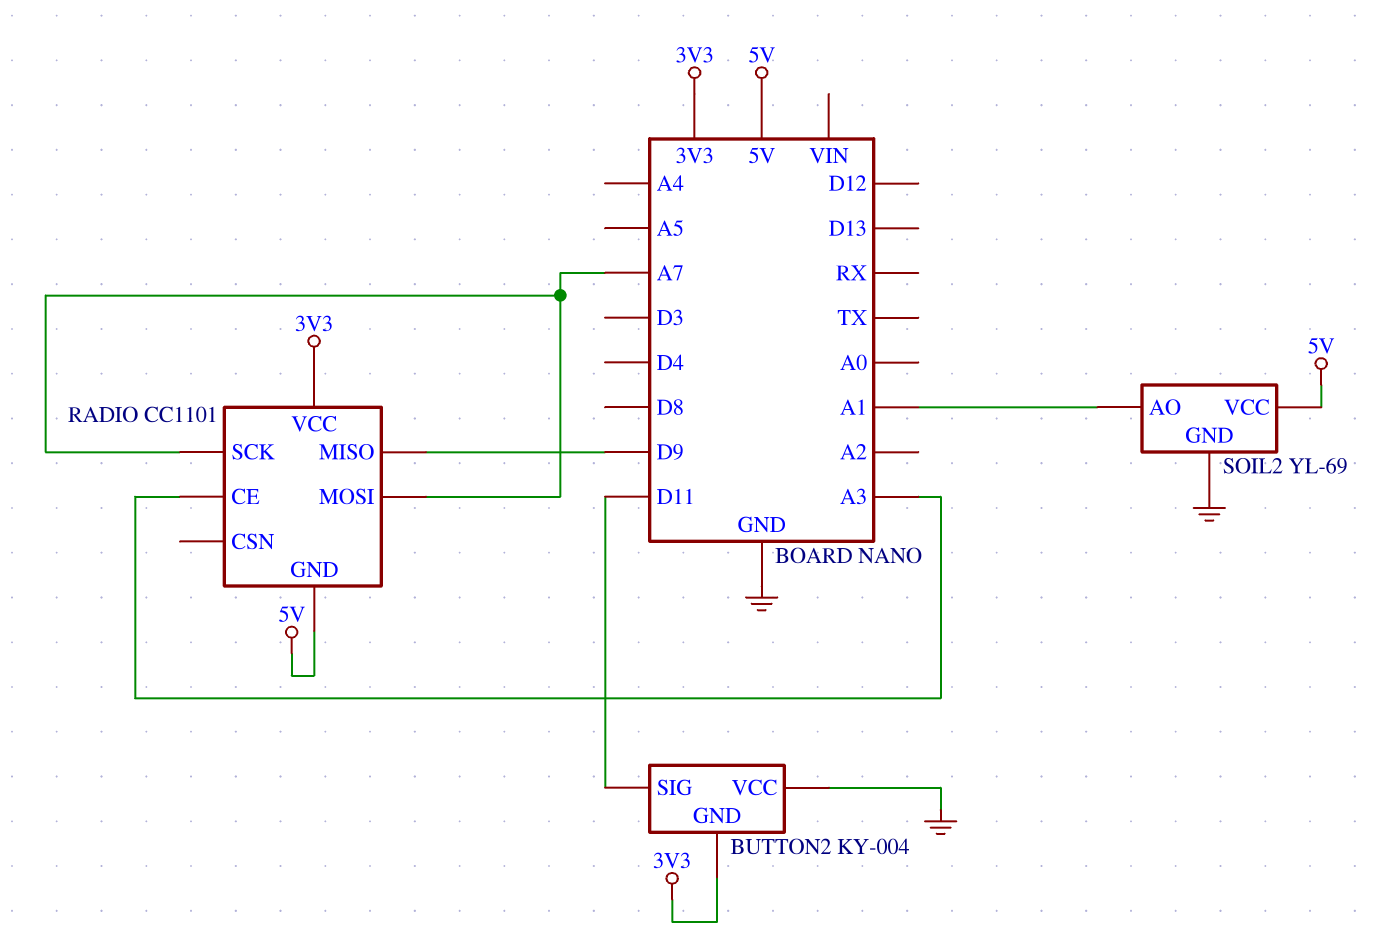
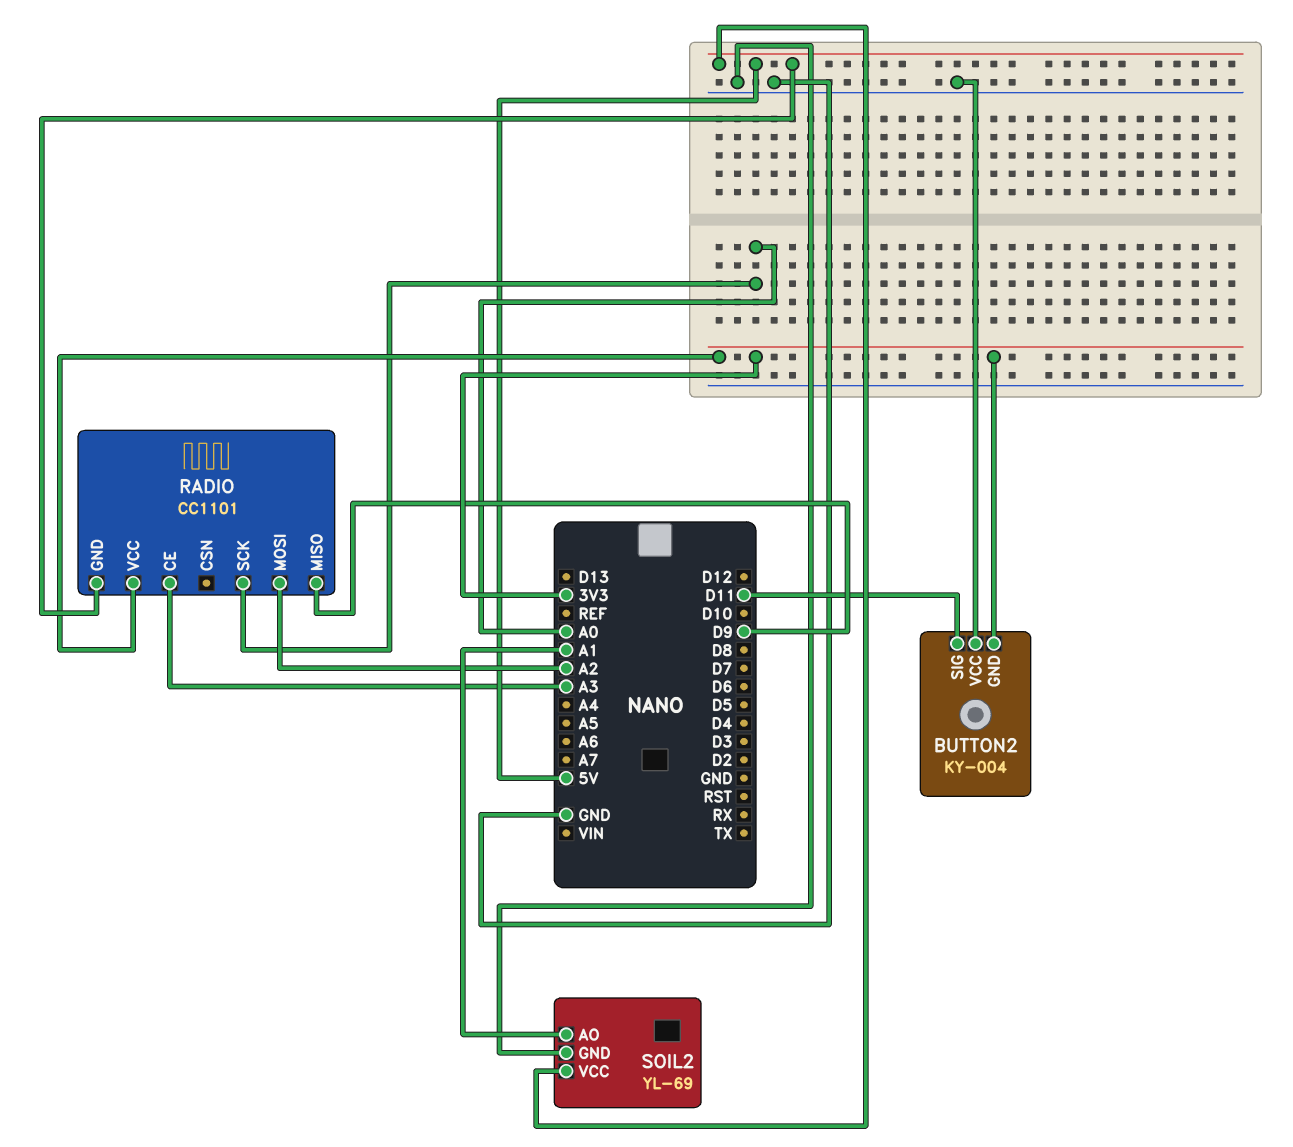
RADIO pin MOSI: A7 -> A2
RADIO pin SCK: A7 -> A0

